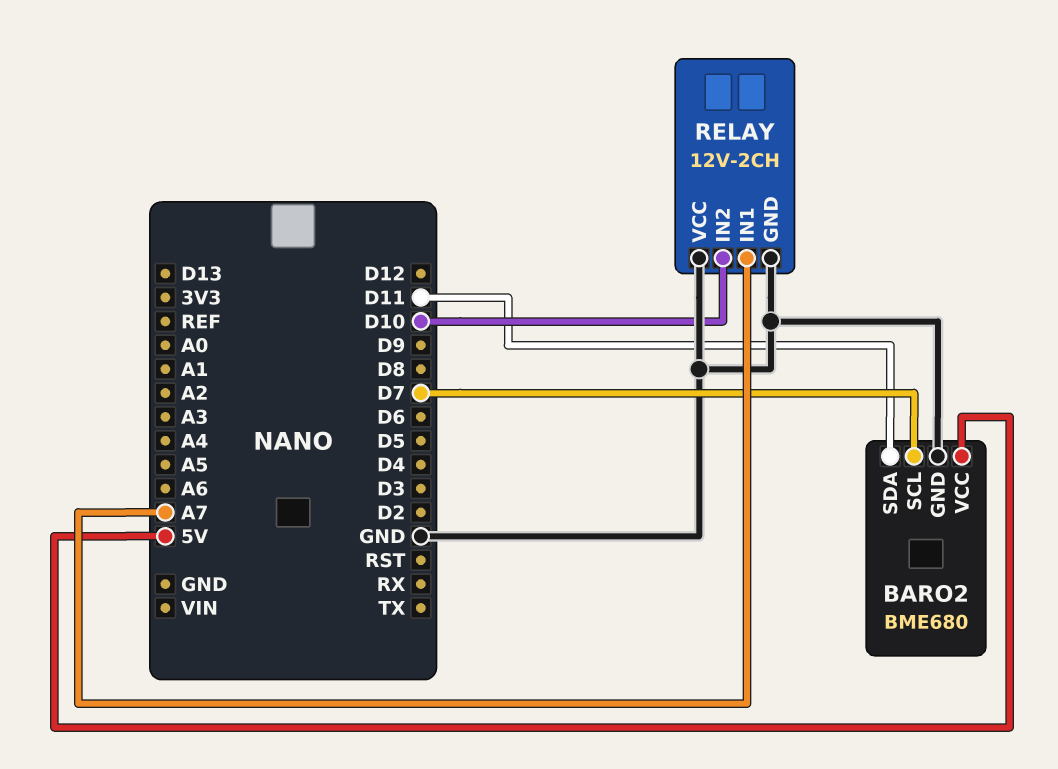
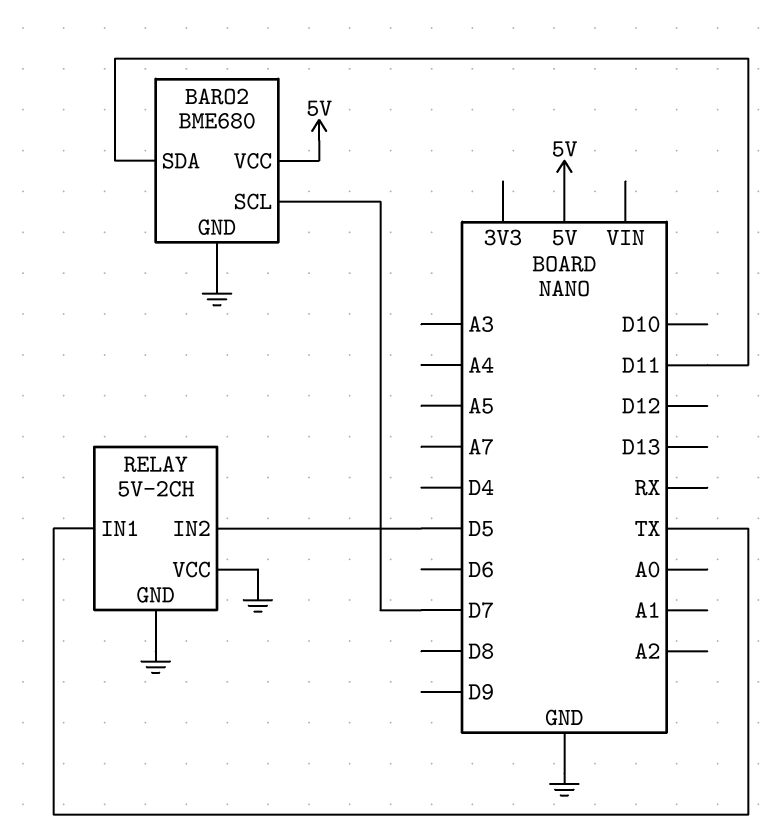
RELAY: 12V-2CH -> 5V-2CH
RELAY pin IN1: A7 -> TX
RELAY pin IN2: D10 -> D5

